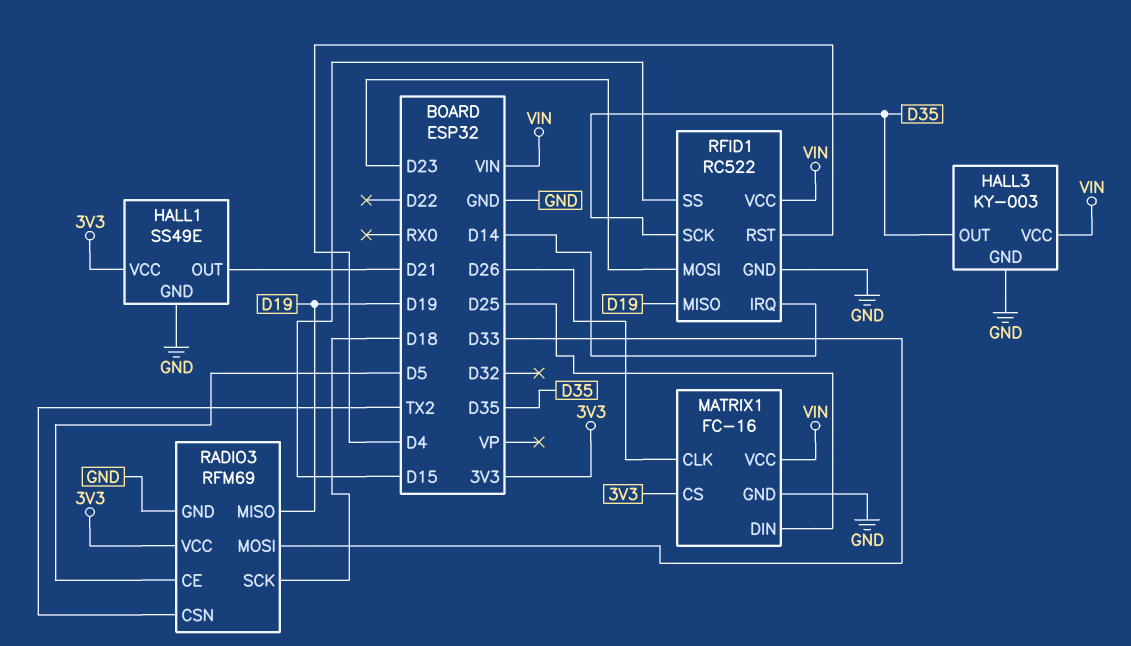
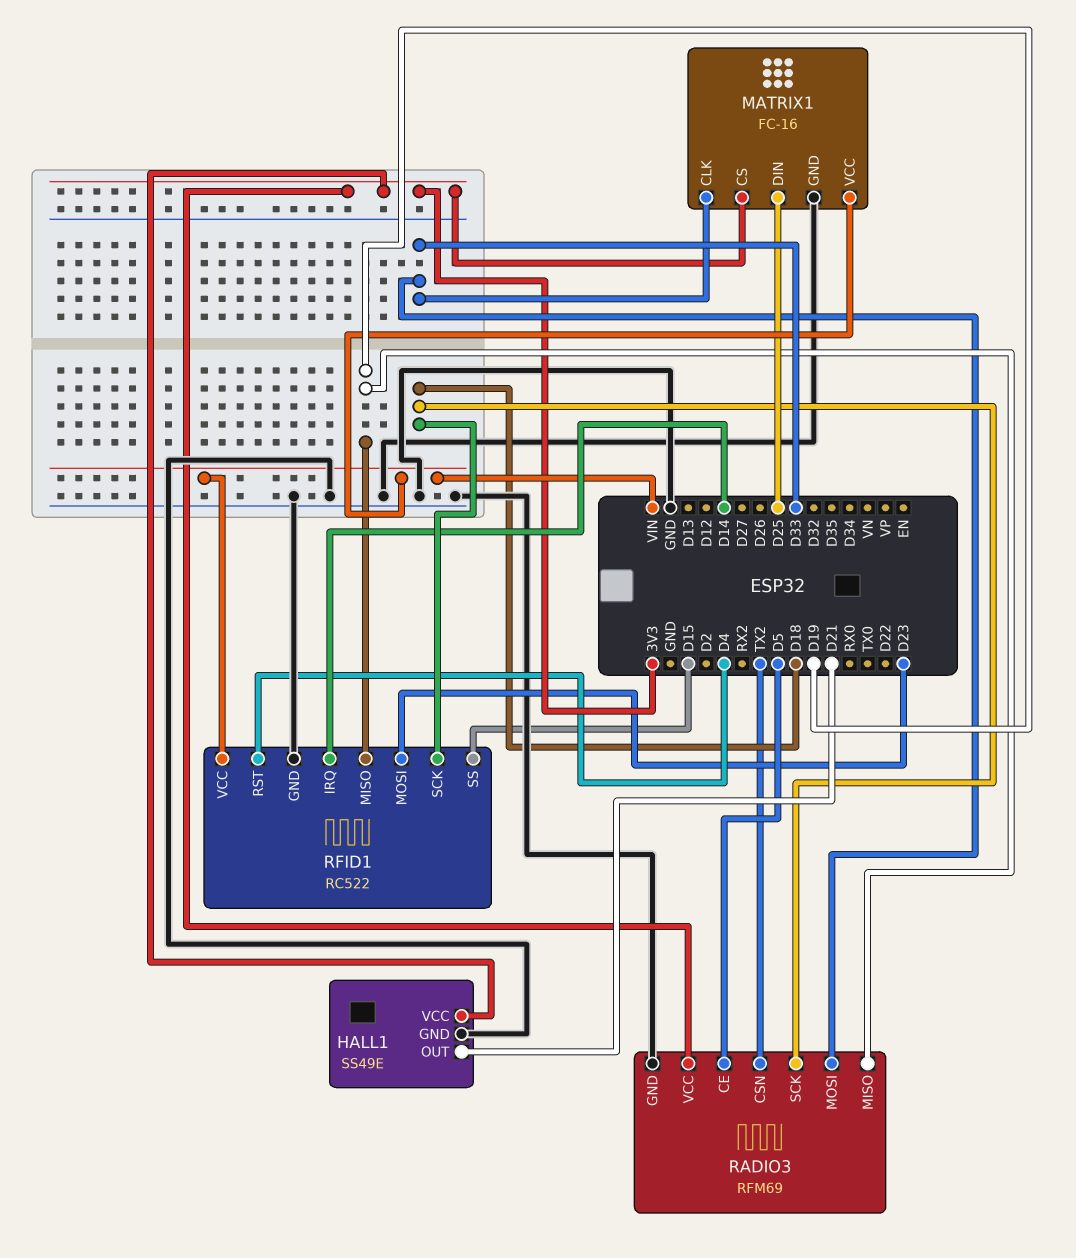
HALL3: KY-003 -> none
HALL3 pin GND: GND -> none
HALL3 pin OUT: D35 -> none
HALL3 pin VCC: VIN -> none
MATRIX1 pin CLK: D26 -> D33
RFID1 pin SCK: D35 -> D18

